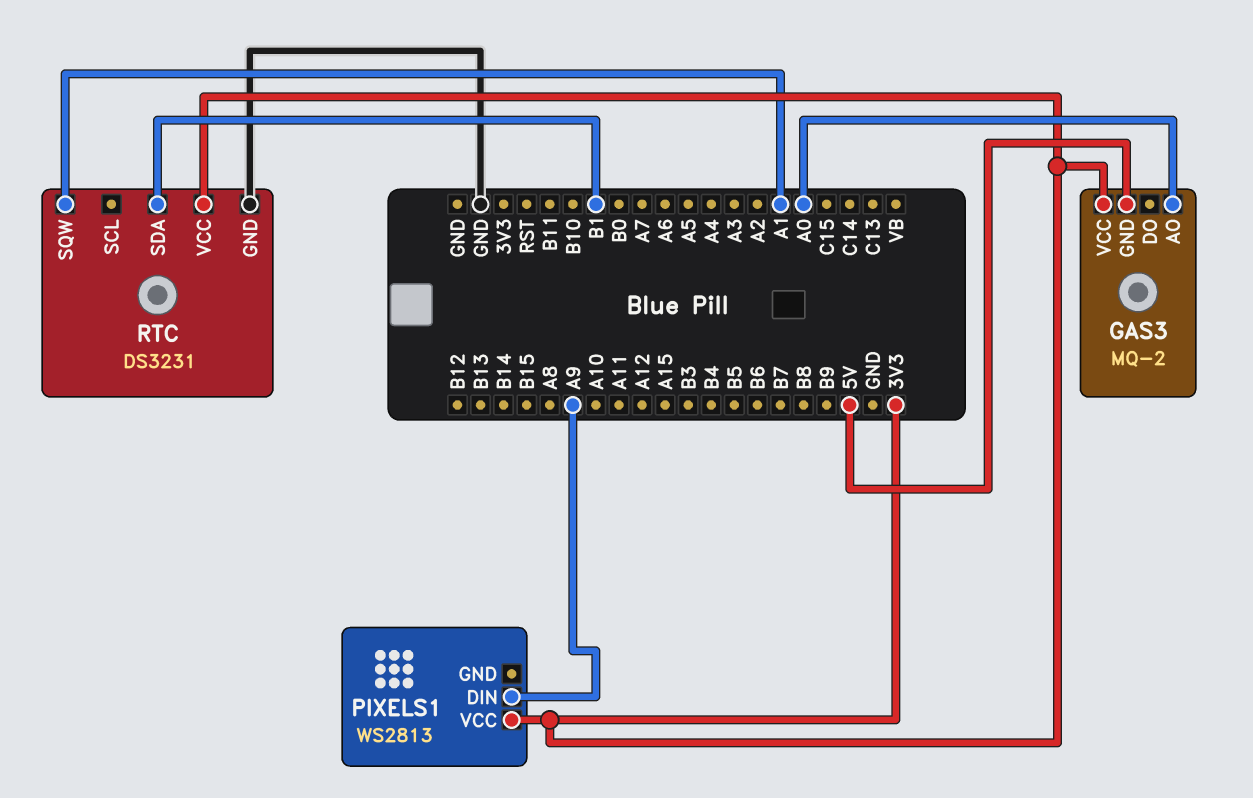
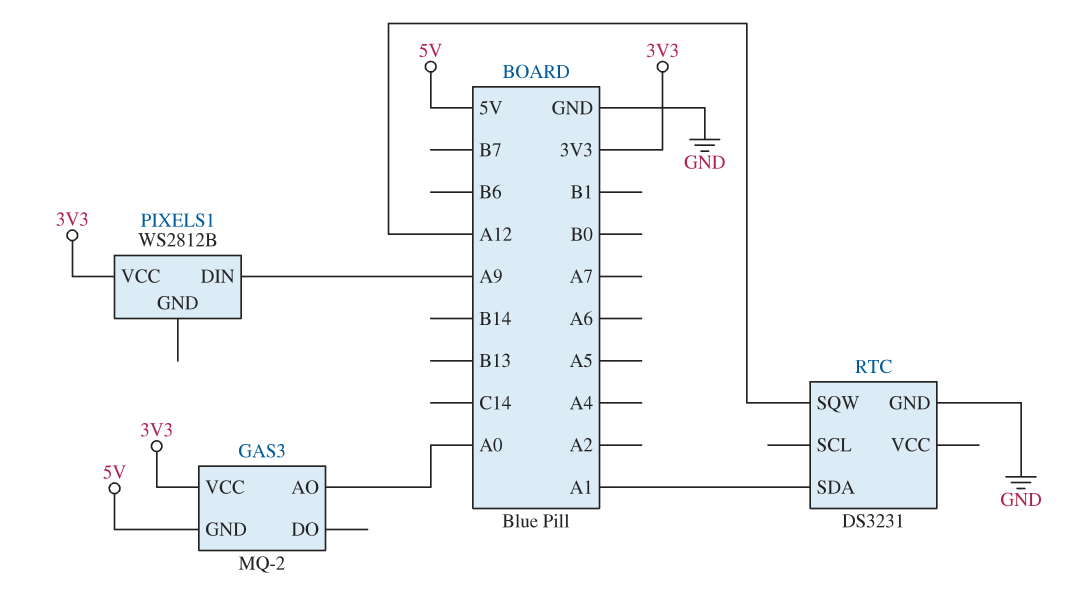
PIXELS1: WS2813 -> WS2812B
RTC pin SDA: B1 -> A1
RTC pin SQW: A1 -> A12
RTC pin VCC: 3V3 -> none

